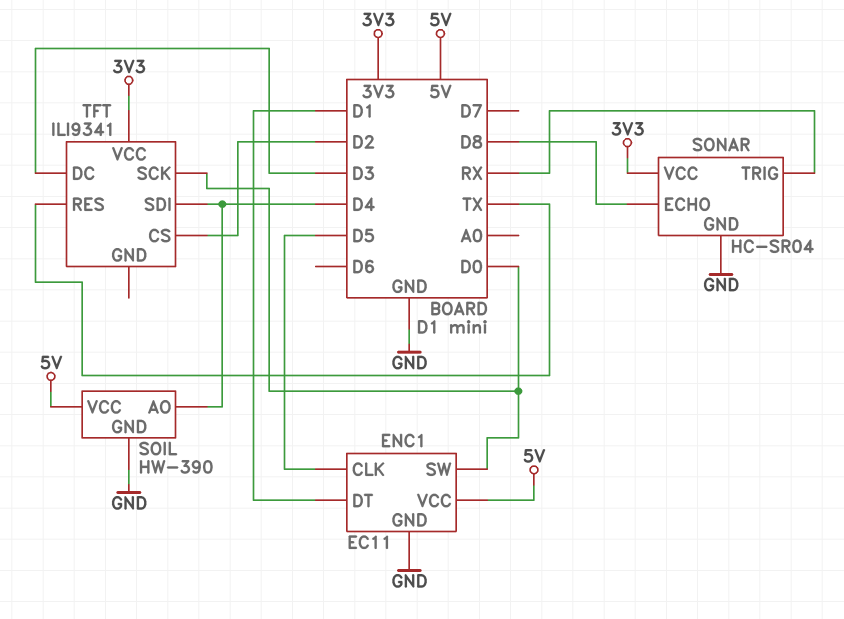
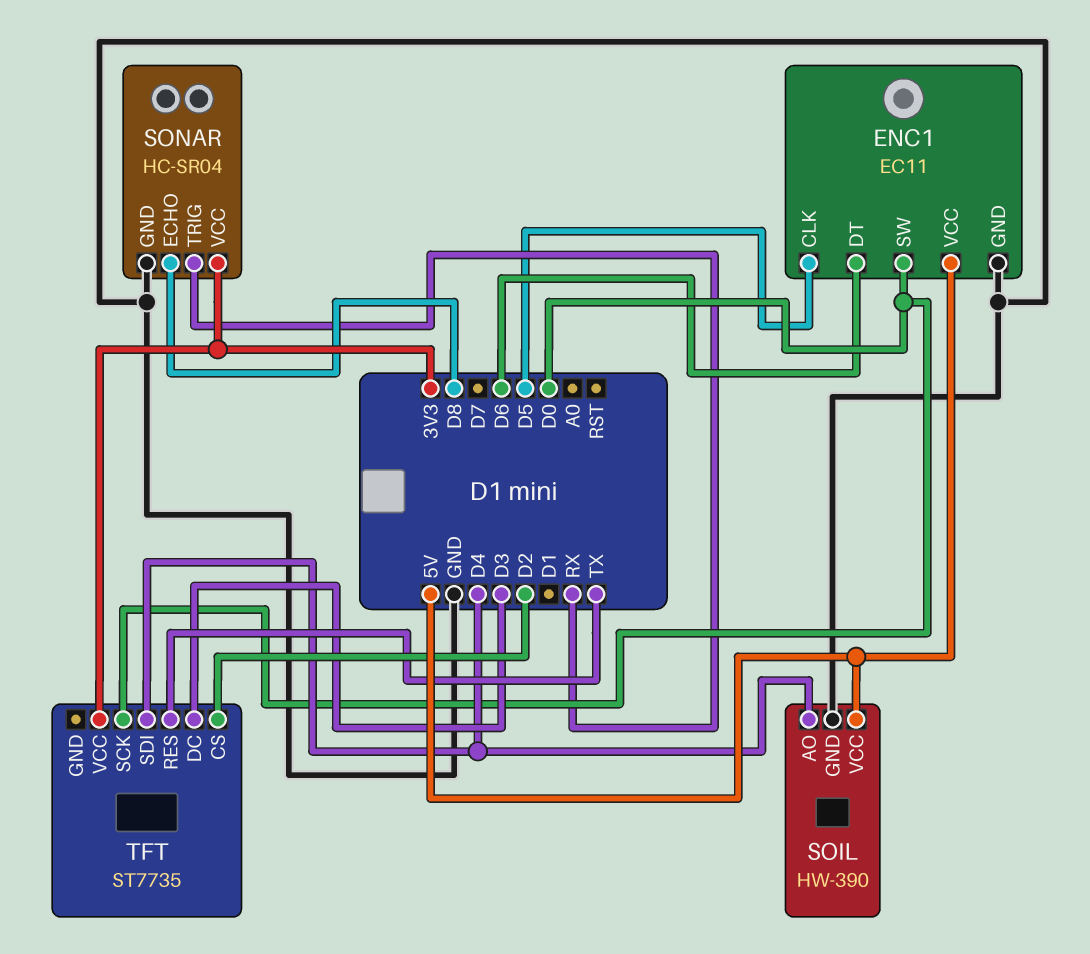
ENC1 pin DT: D1 -> D6
TFT: ILI9341 -> ST7735

